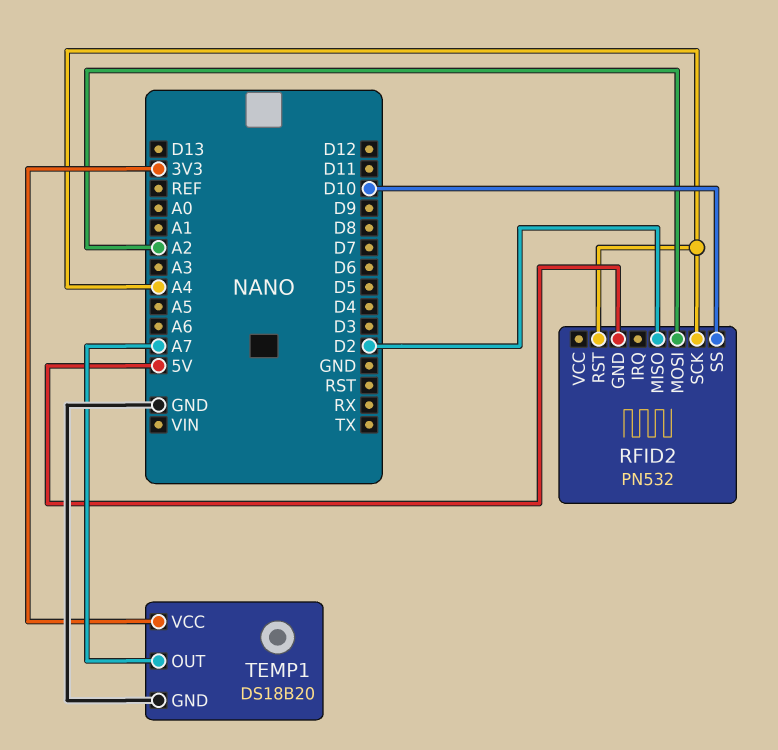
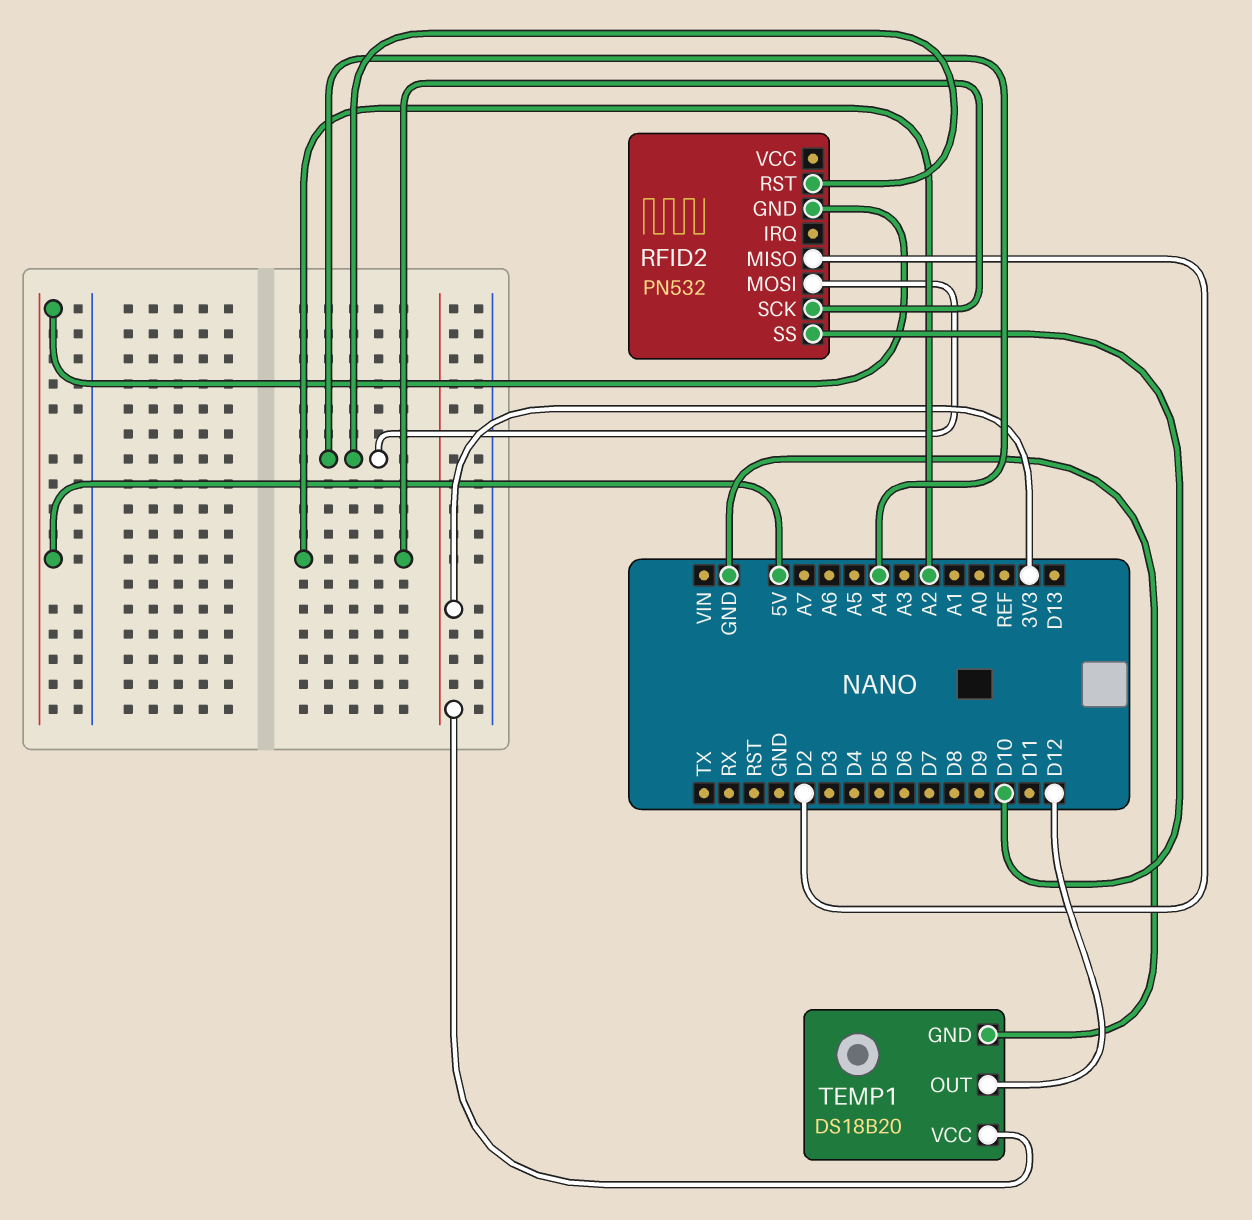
RFID2 pin MOSI: A2 -> A4
RFID2 pin SCK: A4 -> A2
TEMP1 pin OUT: A7 -> D12

